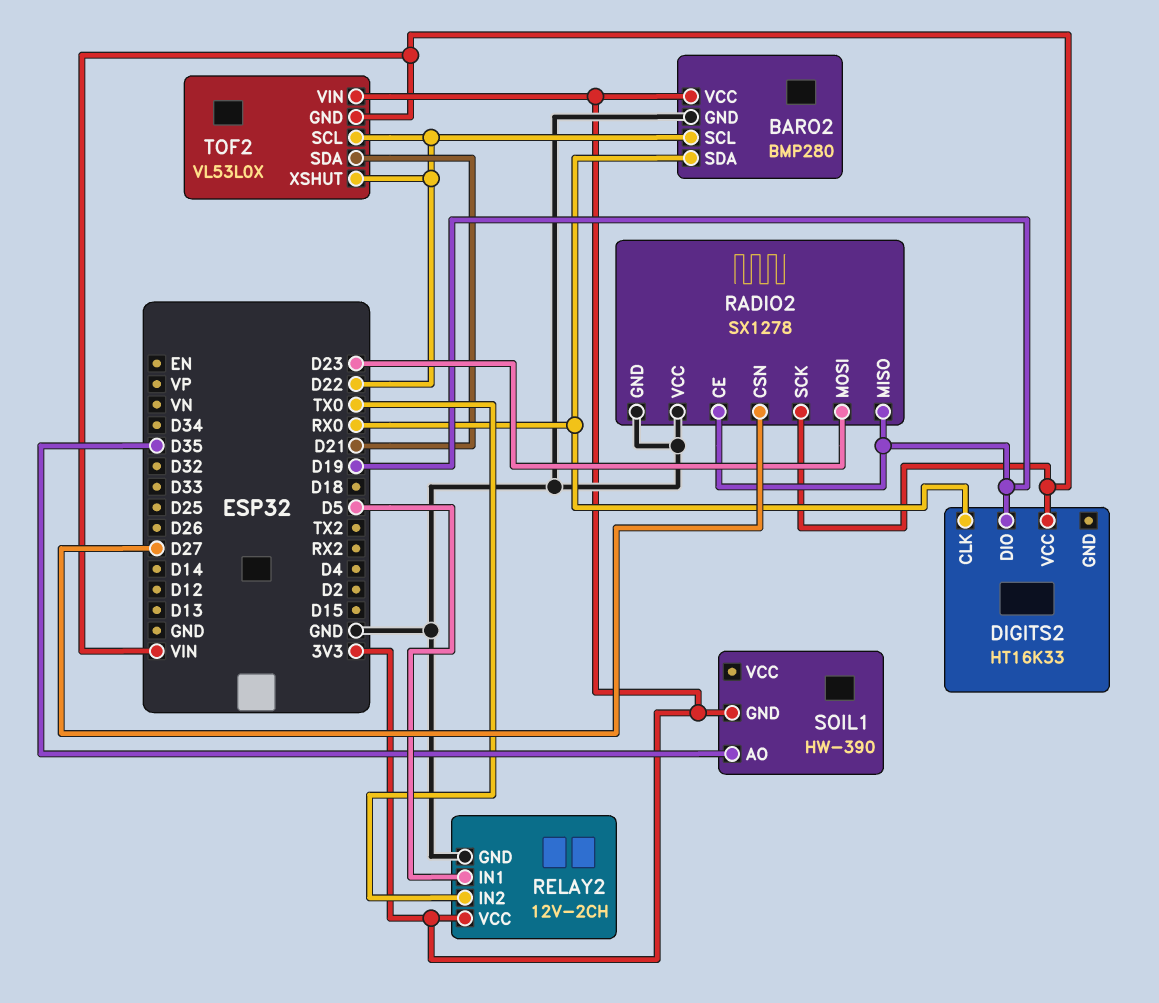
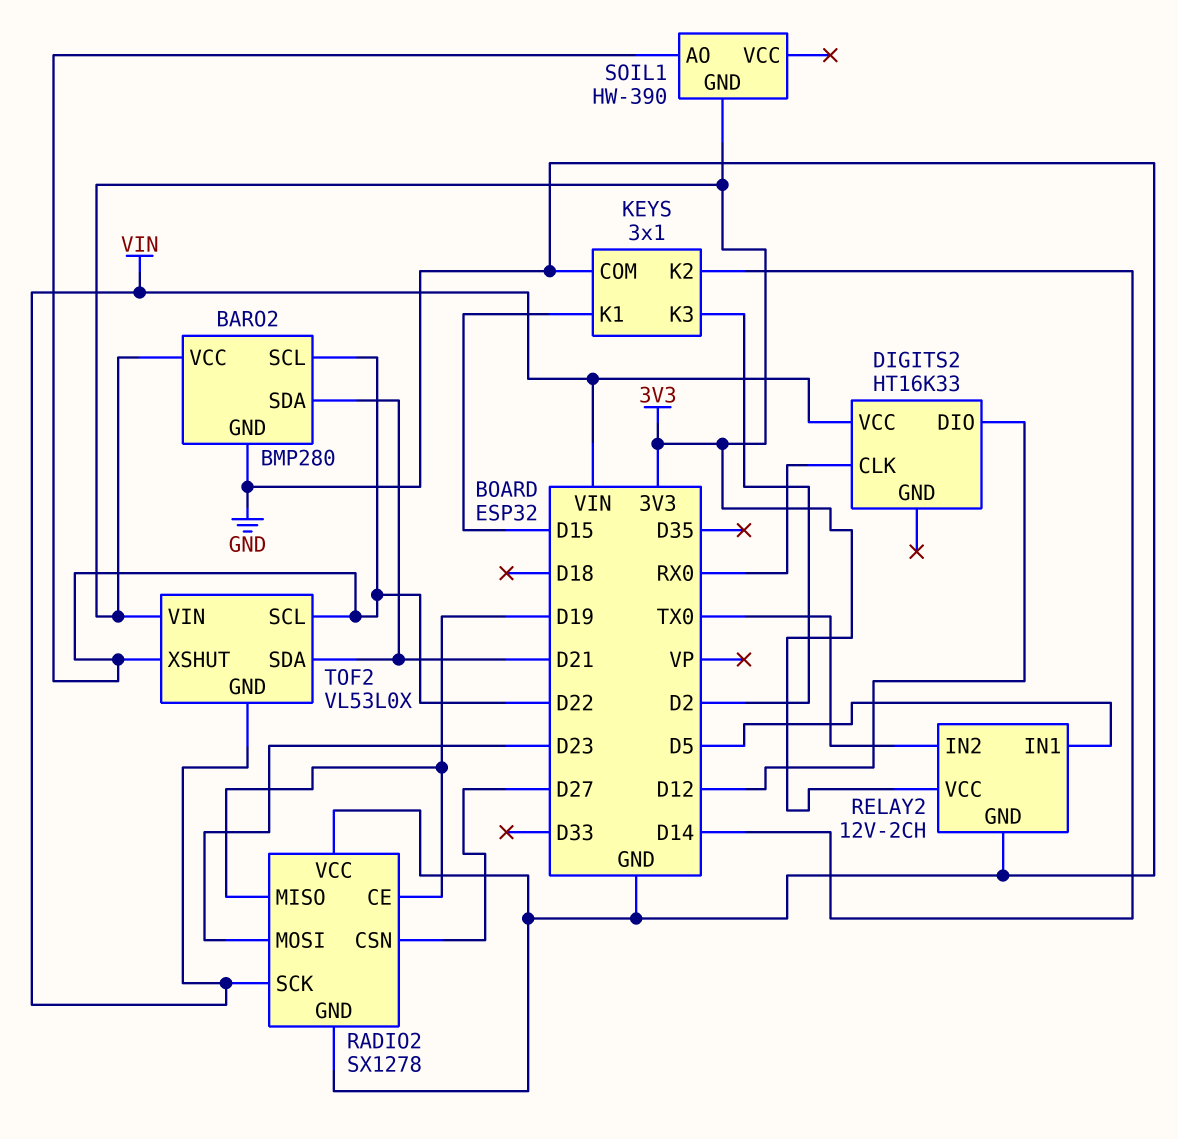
BARO2 pin SDA: RX0 -> D21
DIGITS2 pin DIO: D19 -> D12
KEYS: none -> 3x1
KEYS pin COM: none -> GND
KEYS pin K1: none -> D15
KEYS pin K2: none -> D14
KEYS pin K3: none -> D2
SOIL1 pin AO: D35 -> D22

